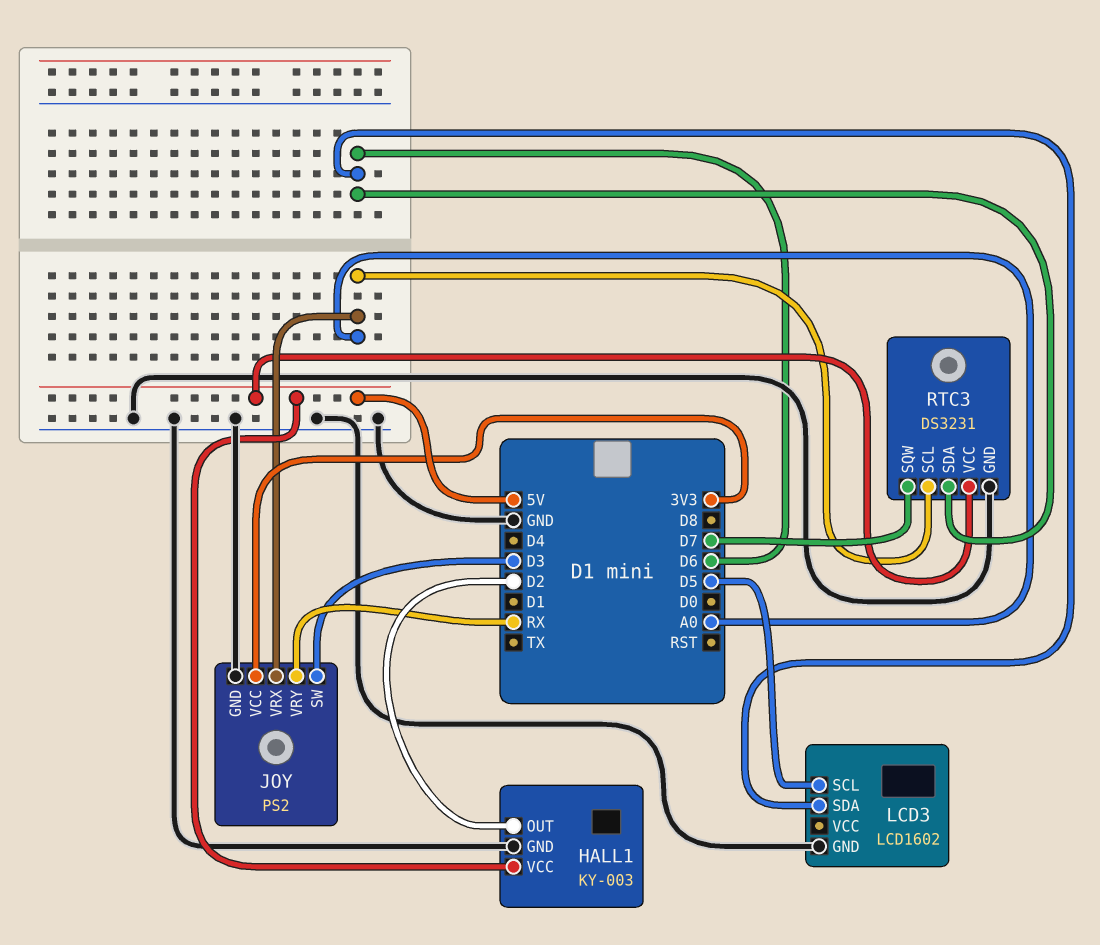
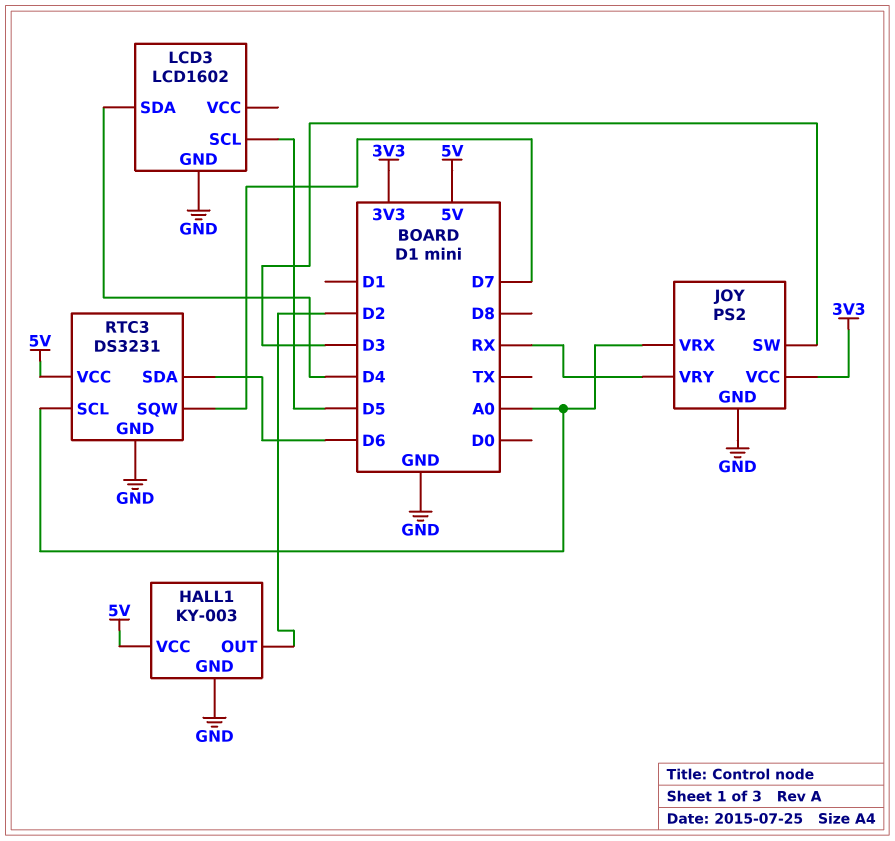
LCD3 pin SDA: D6 -> D4

